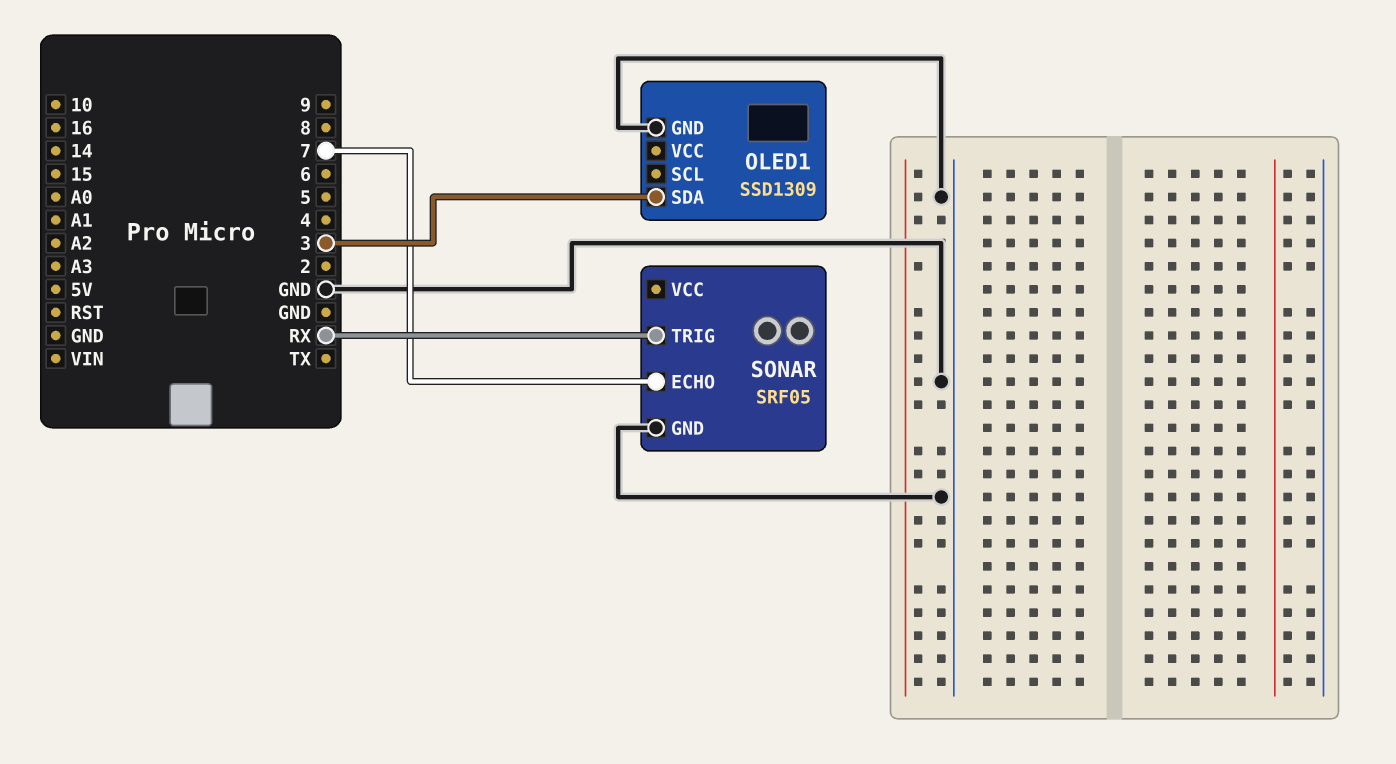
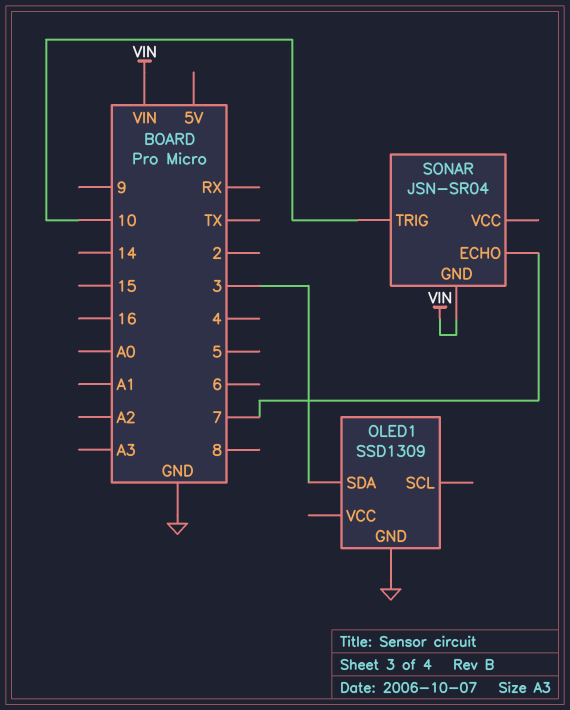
SONAR: SRF05 -> JSN-SR04
SONAR pin GND: GND -> VIN
SONAR pin TRIG: RX -> 10

